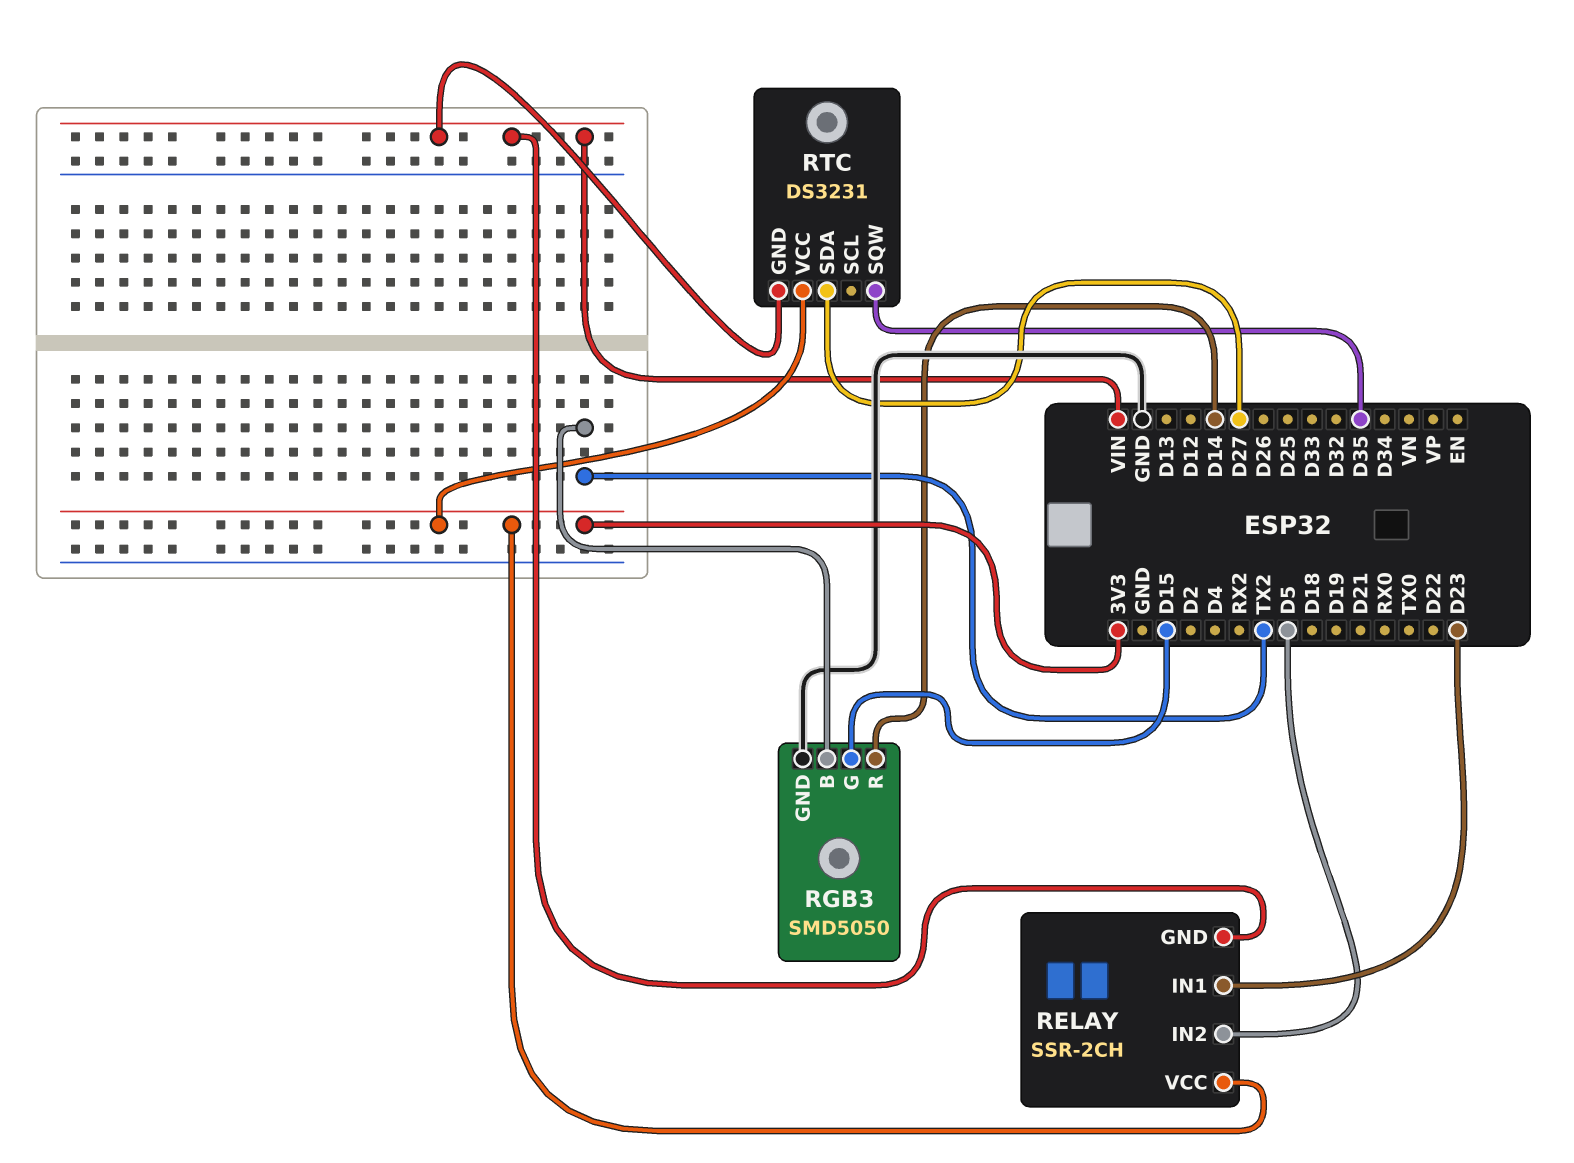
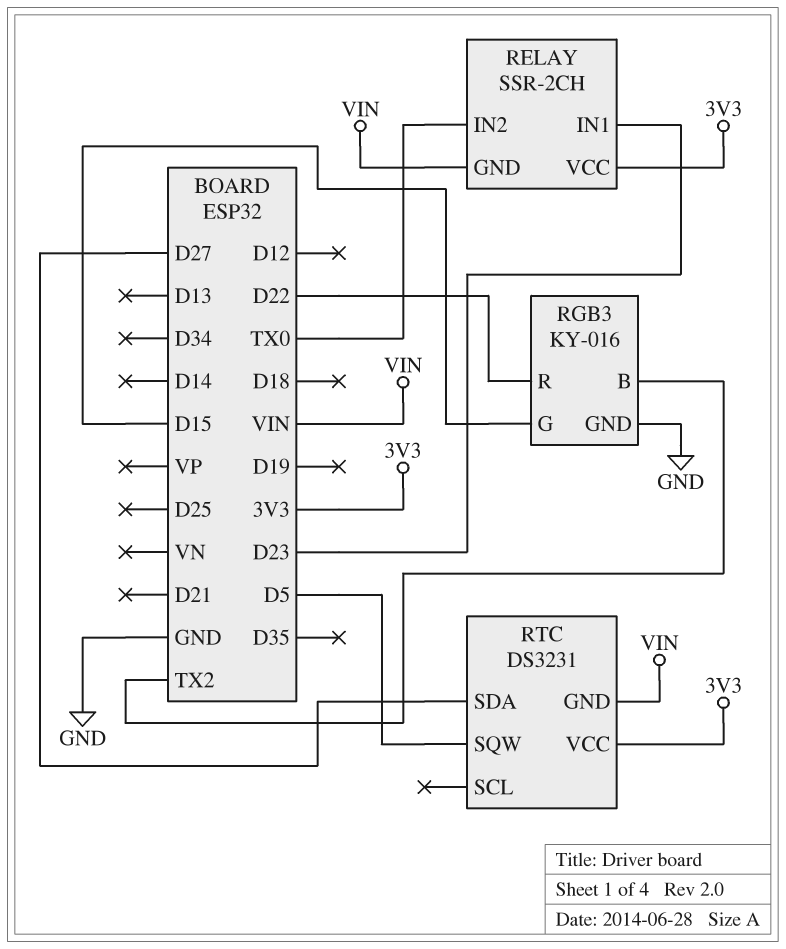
RELAY pin IN2: D5 -> TX0
RGB3: SMD5050 -> KY-016
RGB3 pin R: D14 -> D22
RTC pin SQW: D35 -> D5

